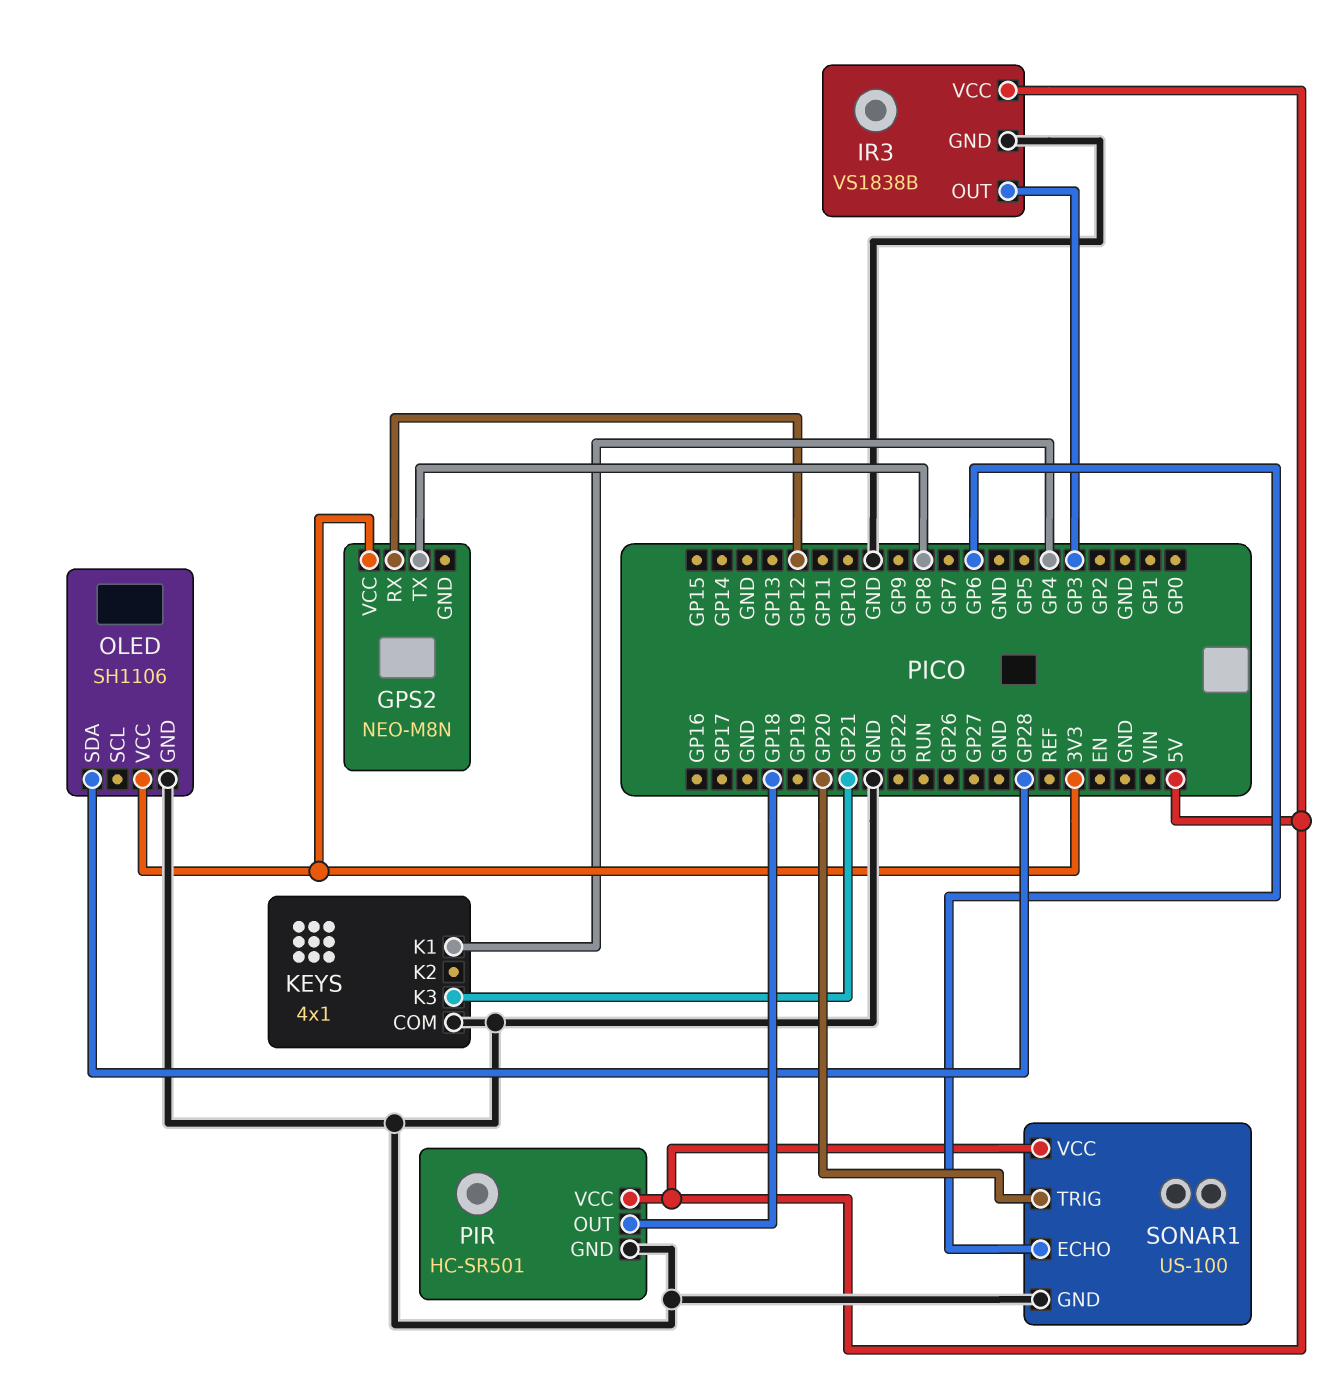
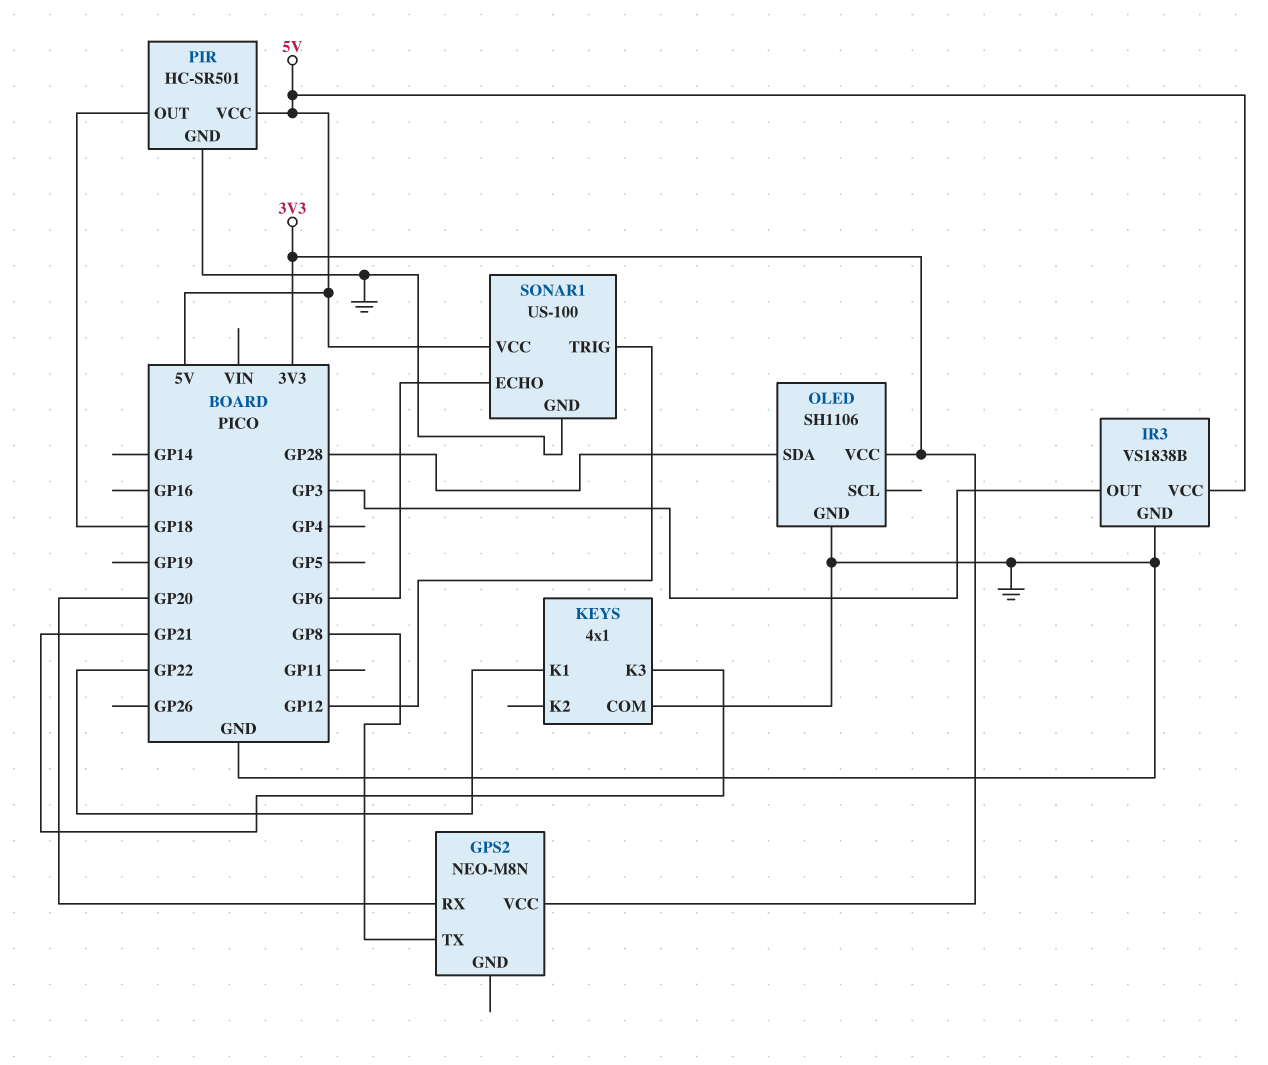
GPS2 pin RX: GP12 -> GP20
KEYS pin K1: GP4 -> GP22
SONAR1 pin TRIG: GP20 -> GP12

